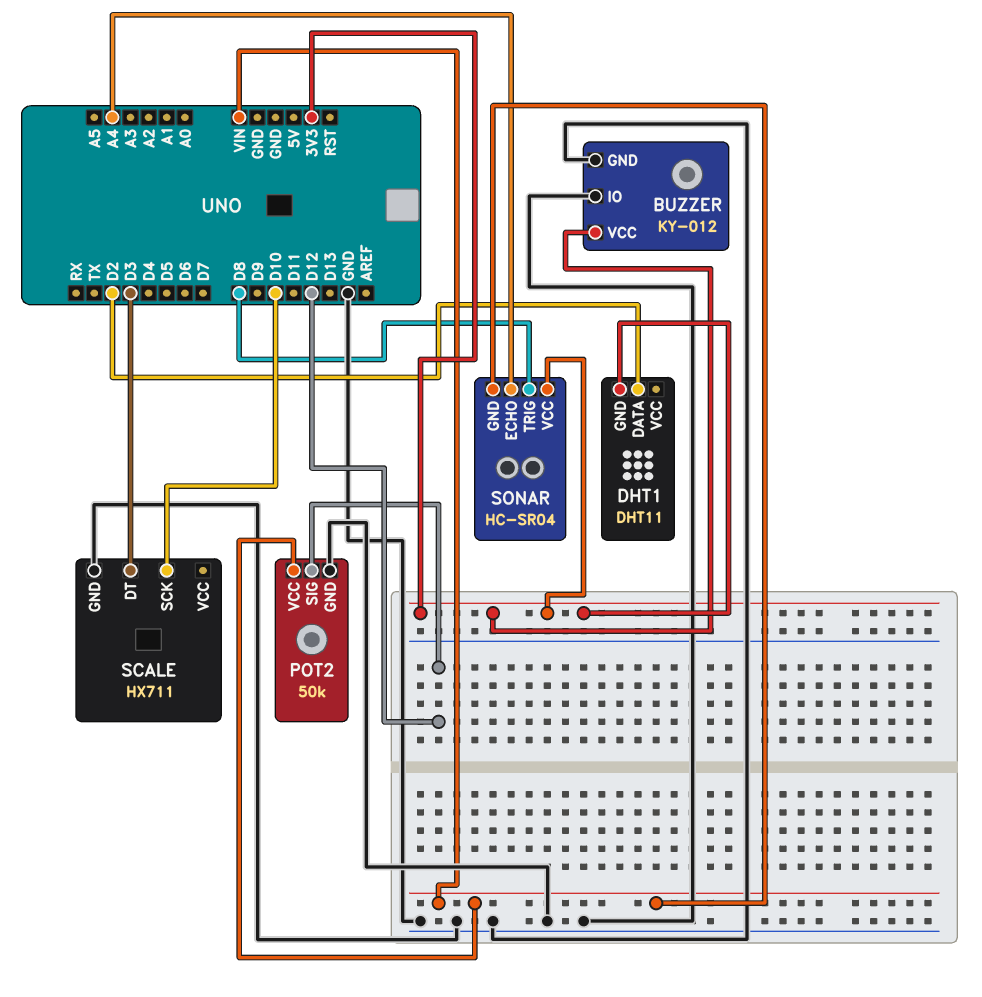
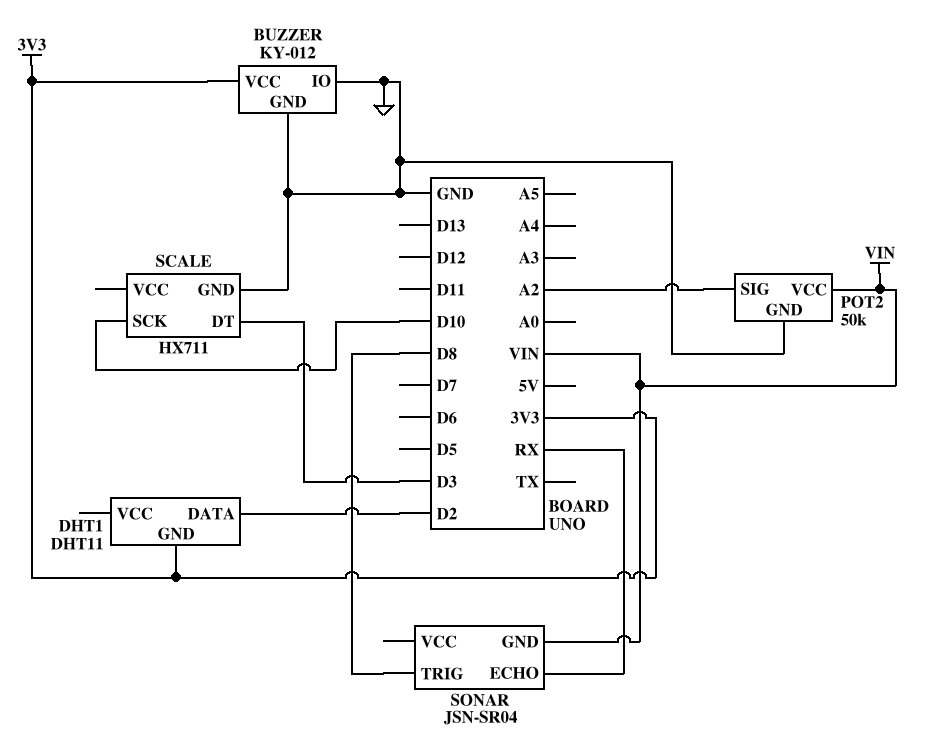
POT2 pin SIG: D12 -> A2
SONAR: HC-SR04 -> JSN-SR04
SONAR pin ECHO: A4 -> RX
SONAR pin VCC: 3V3 -> none

